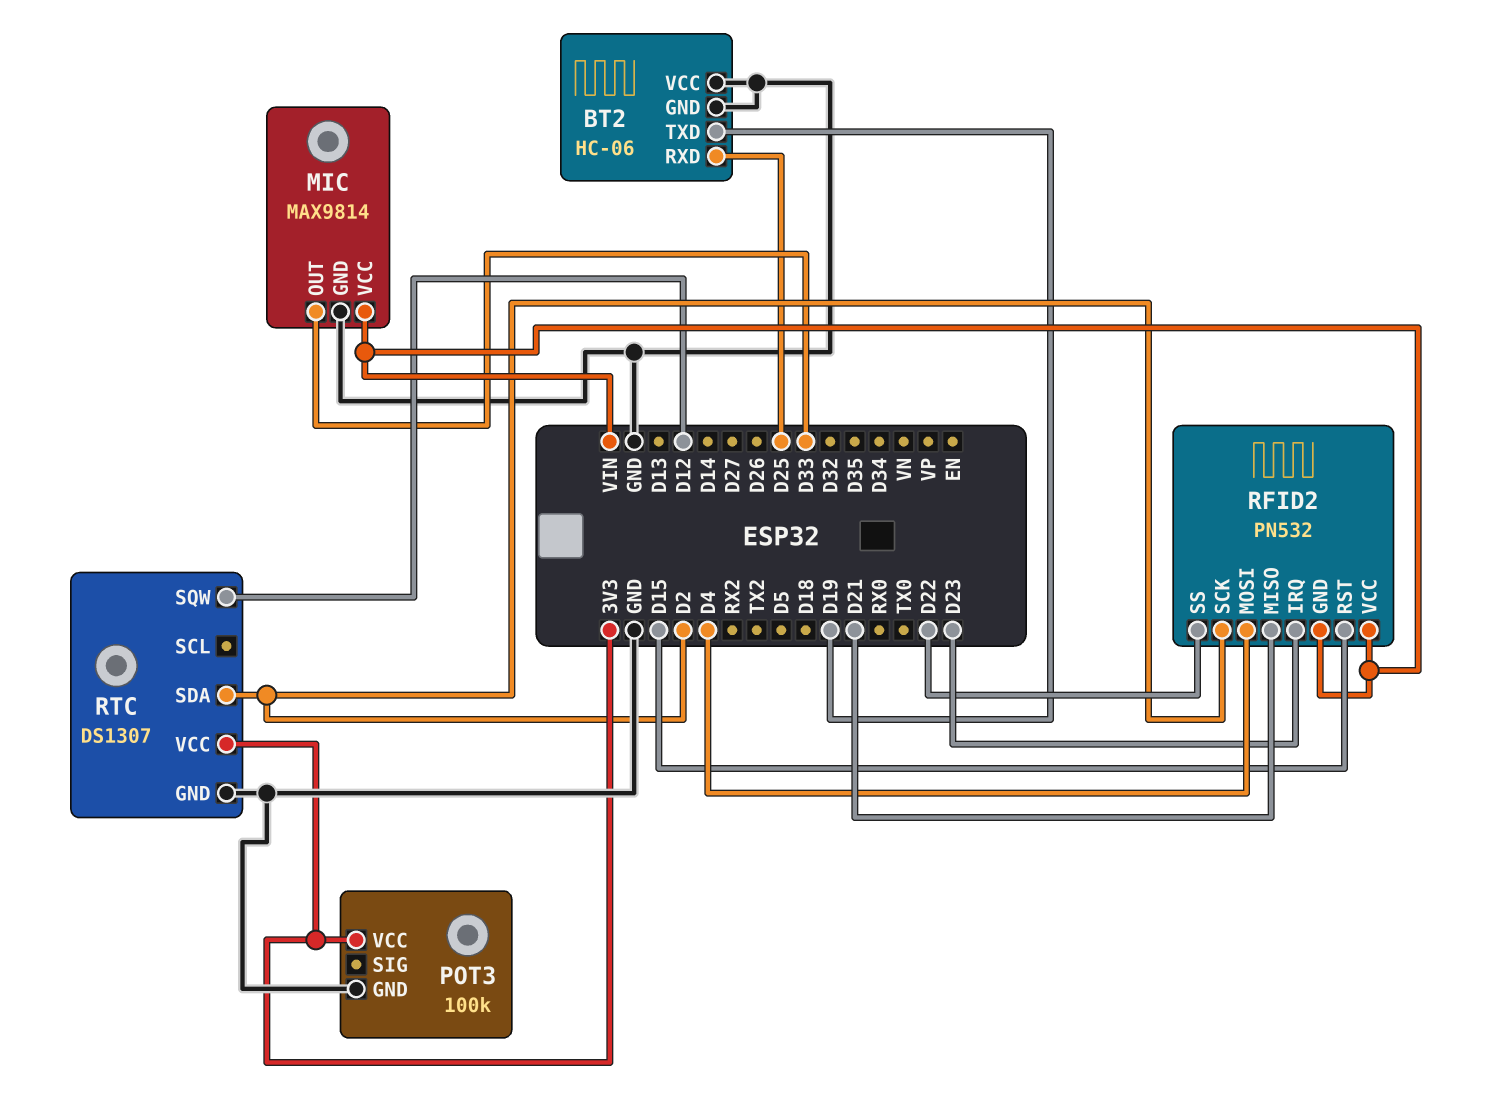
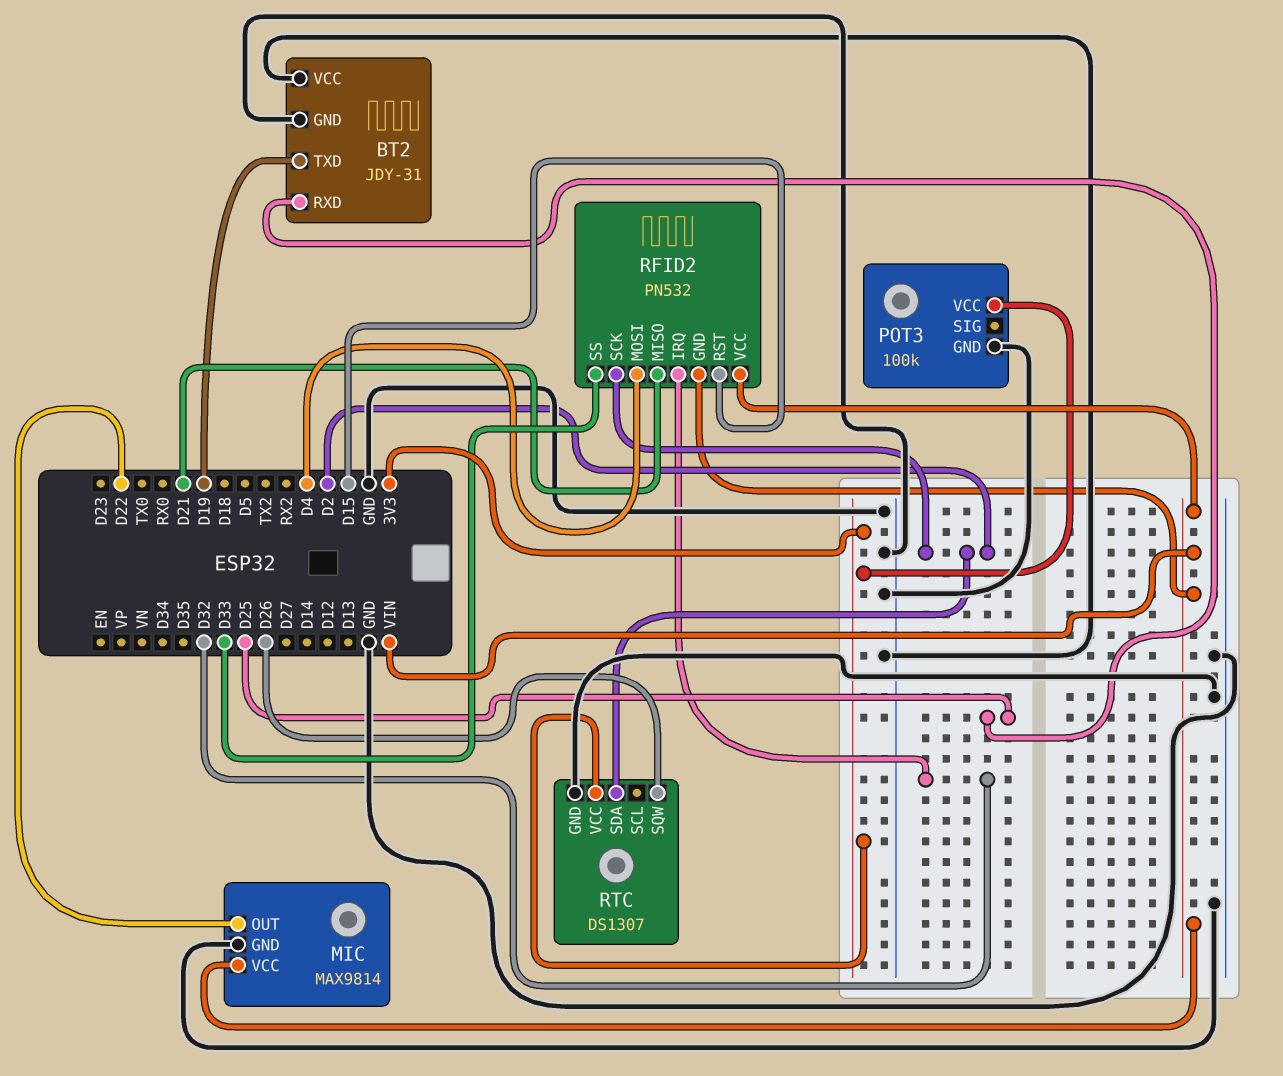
BT2: HC-06 -> JDY-31
MIC pin OUT: D33 -> D22
RFID2 pin IRQ: D23 -> D32
RFID2 pin SS: D22 -> D33
RTC pin SQW: D12 -> D26

